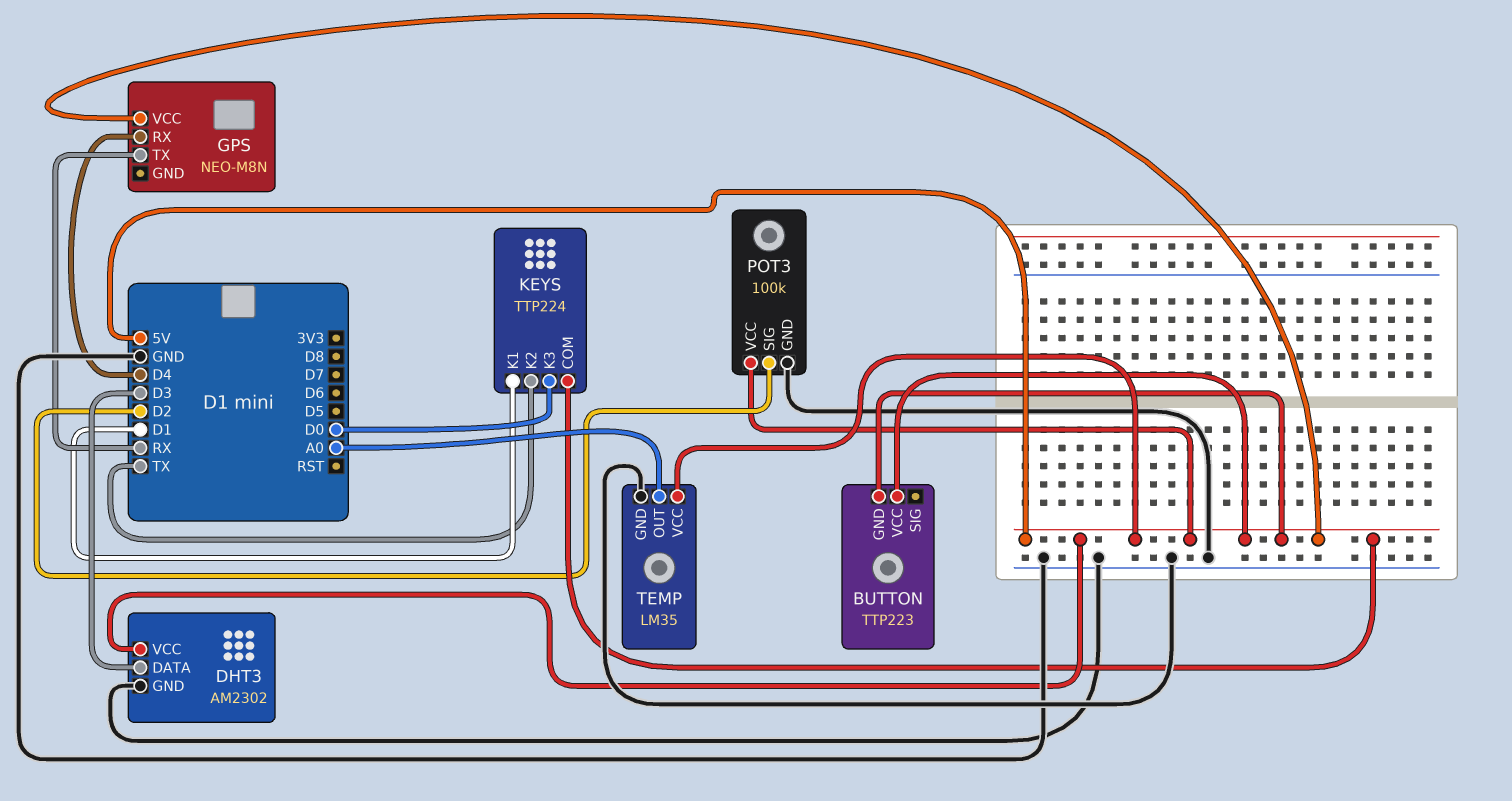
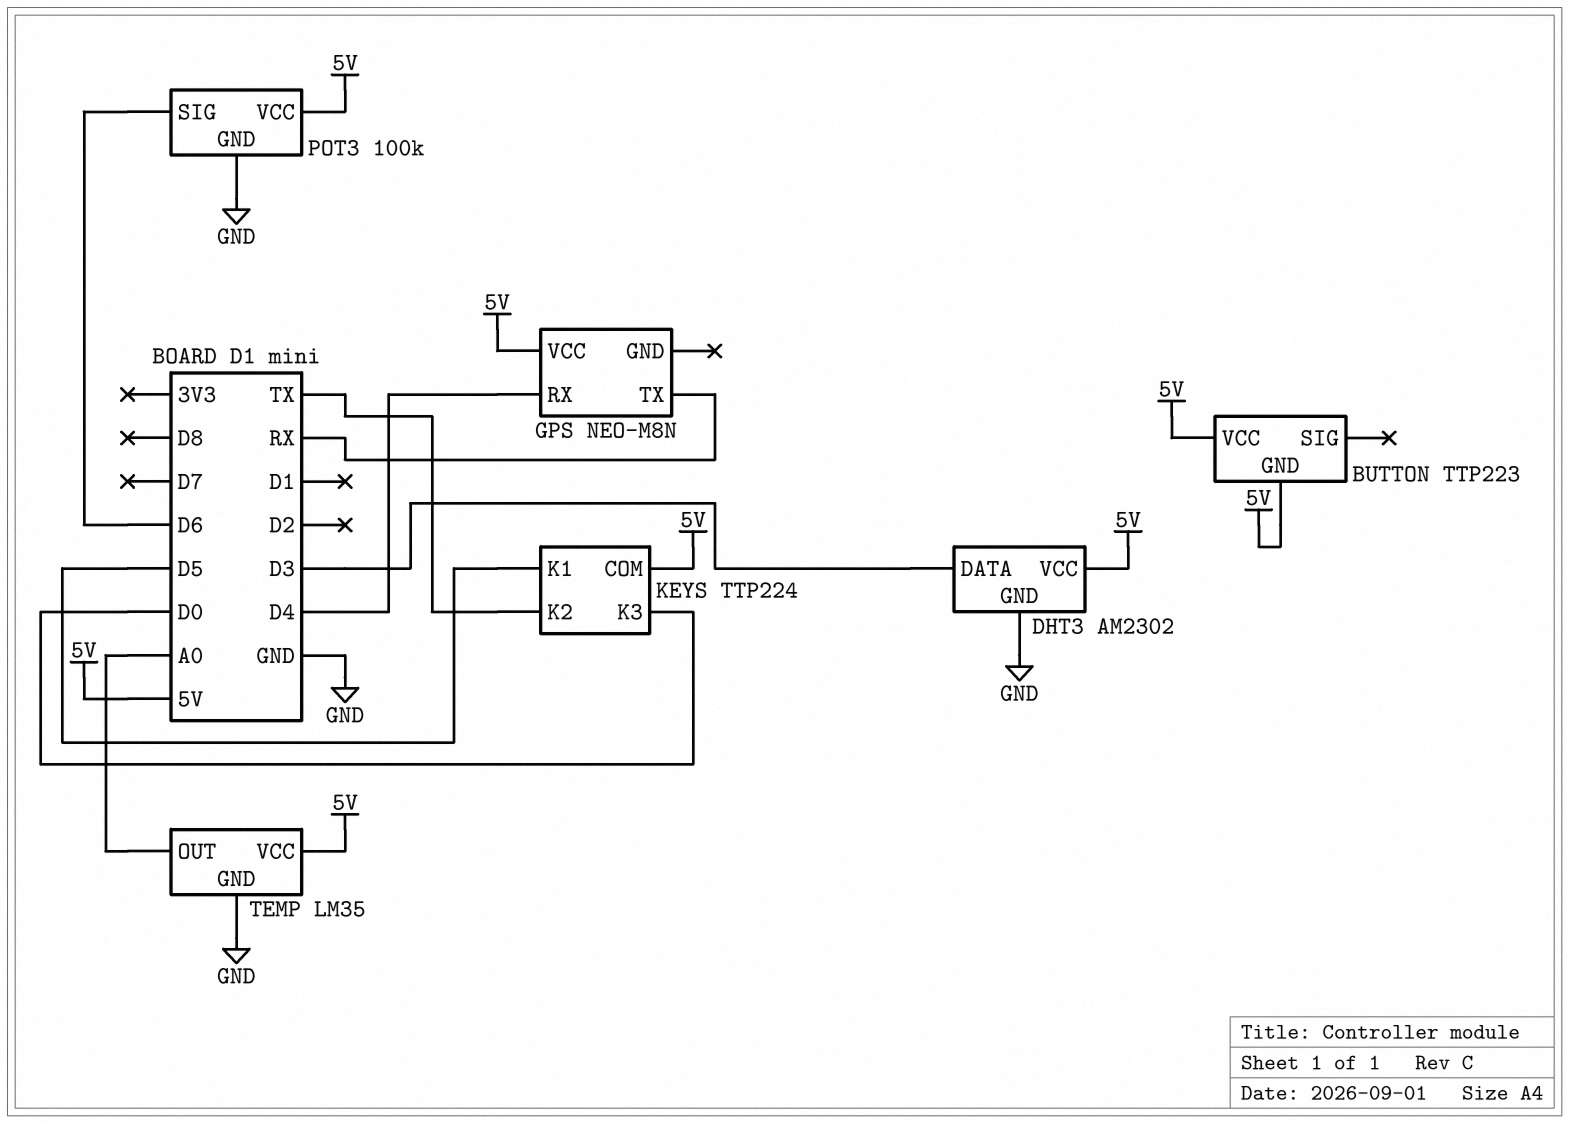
KEYS pin K1: D1 -> D5
POT3 pin SIG: D2 -> D6

